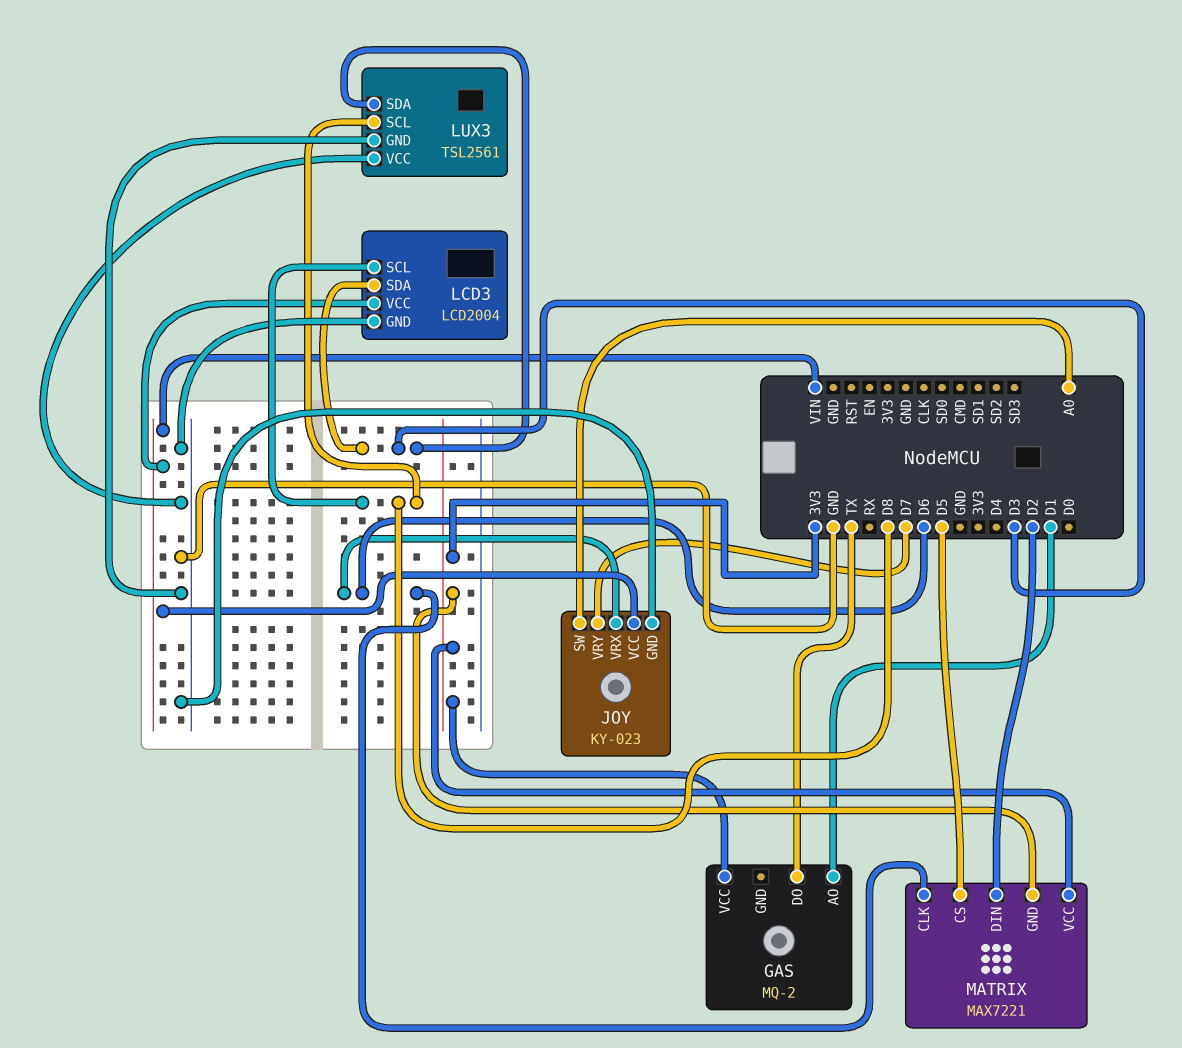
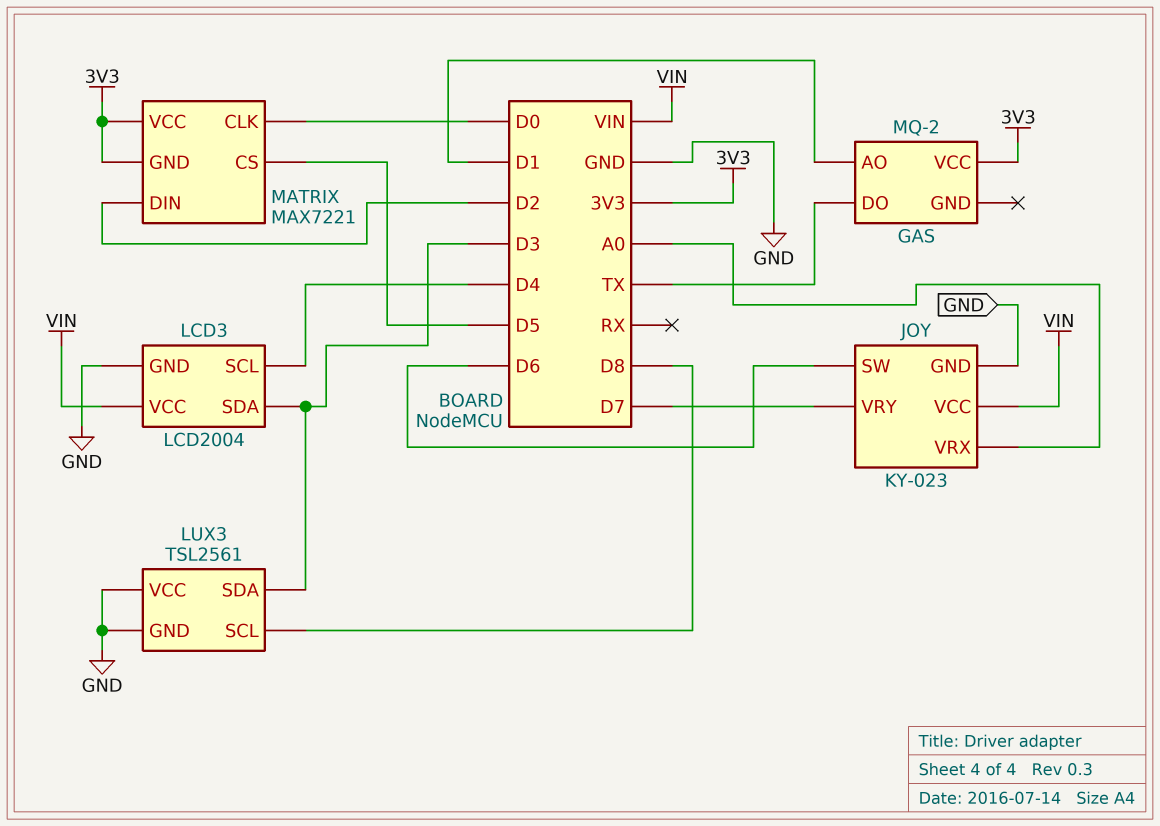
JOY pin SW: A0 -> D6
JOY pin VRX: D6 -> A0
LCD3 pin SCL: D8 -> D4
MATRIX pin CLK: D6 -> D0

